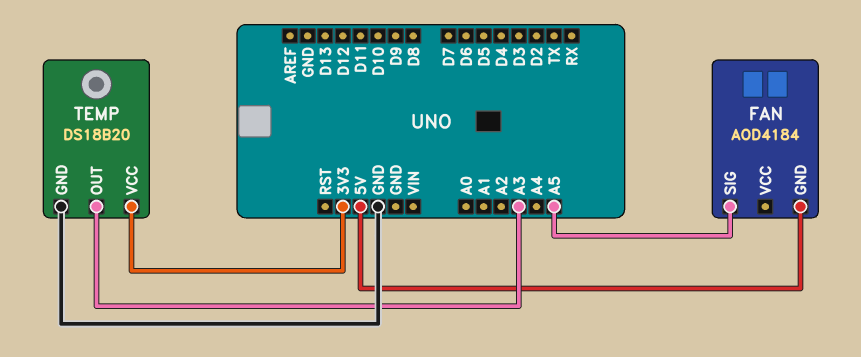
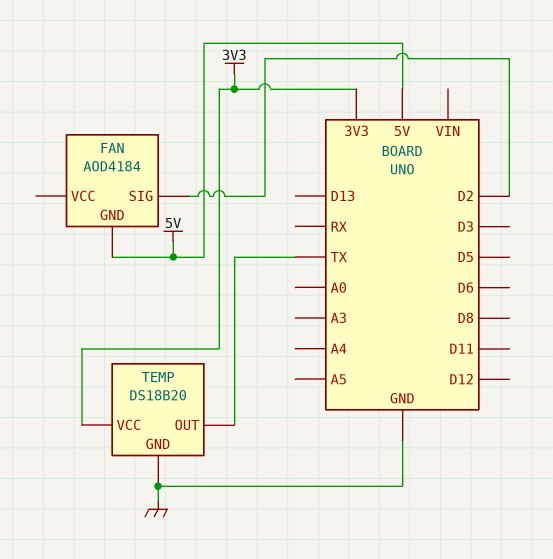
FAN pin SIG: A5 -> D2
TEMP pin OUT: A3 -> TX

